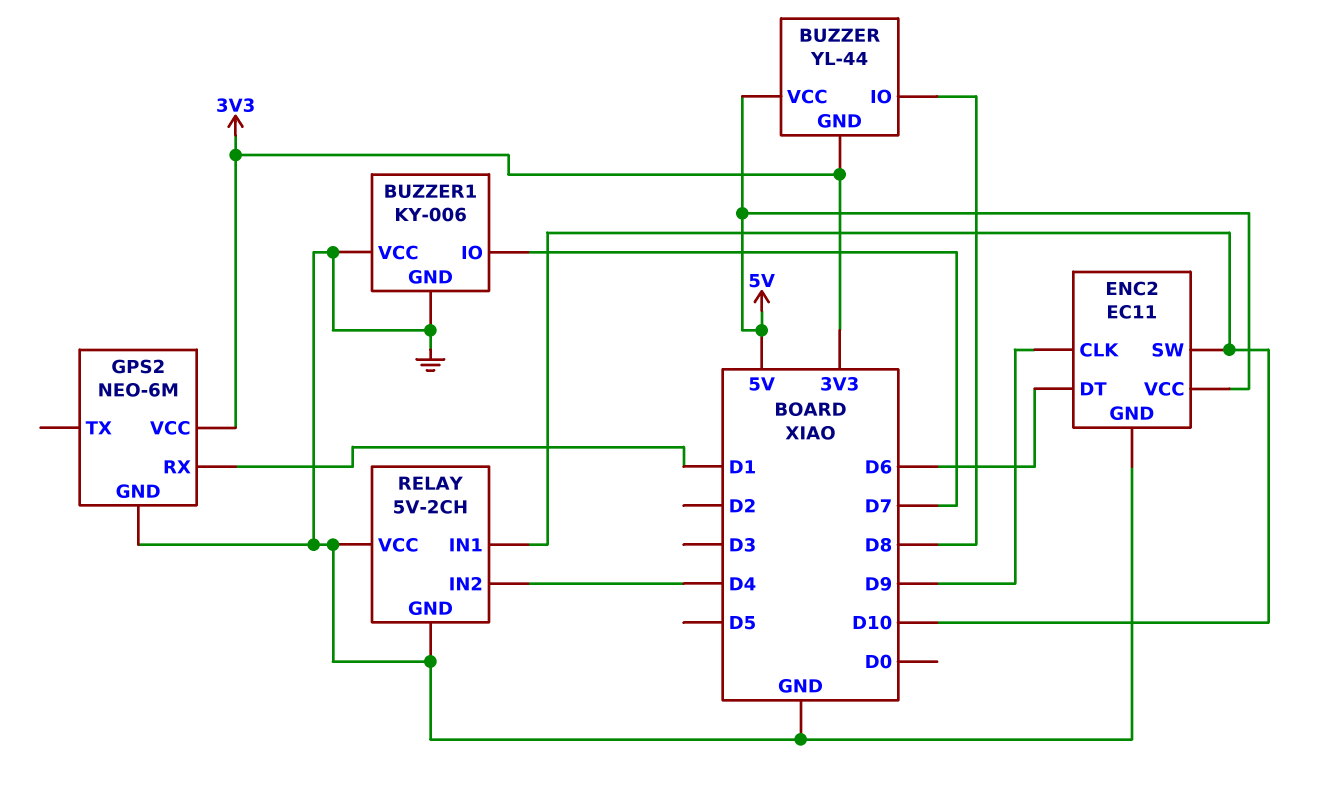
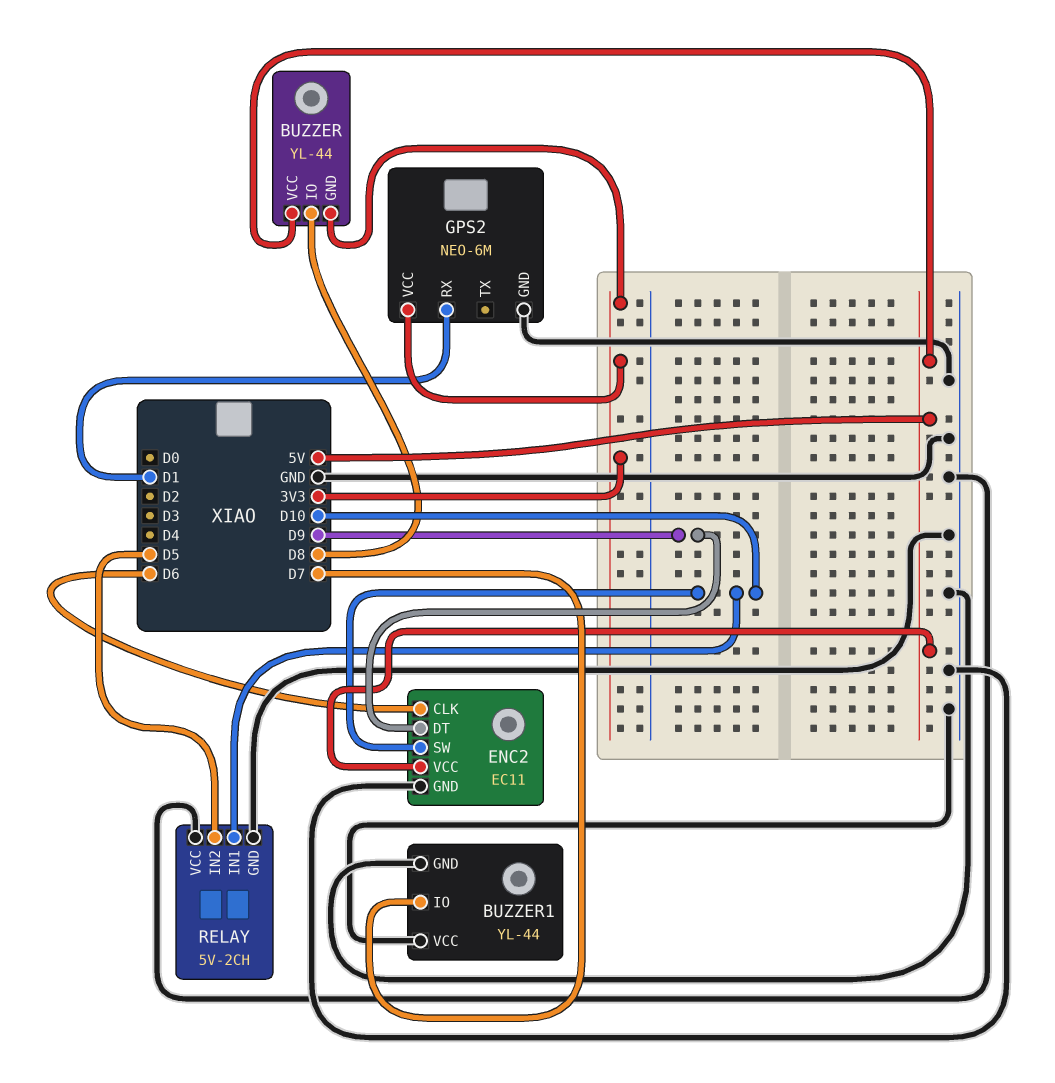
BUZZER1: KY-006 -> YL-44
ENC2 pin CLK: D9 -> D6
ENC2 pin DT: D6 -> D9
RELAY pin IN2: D4 -> D5

